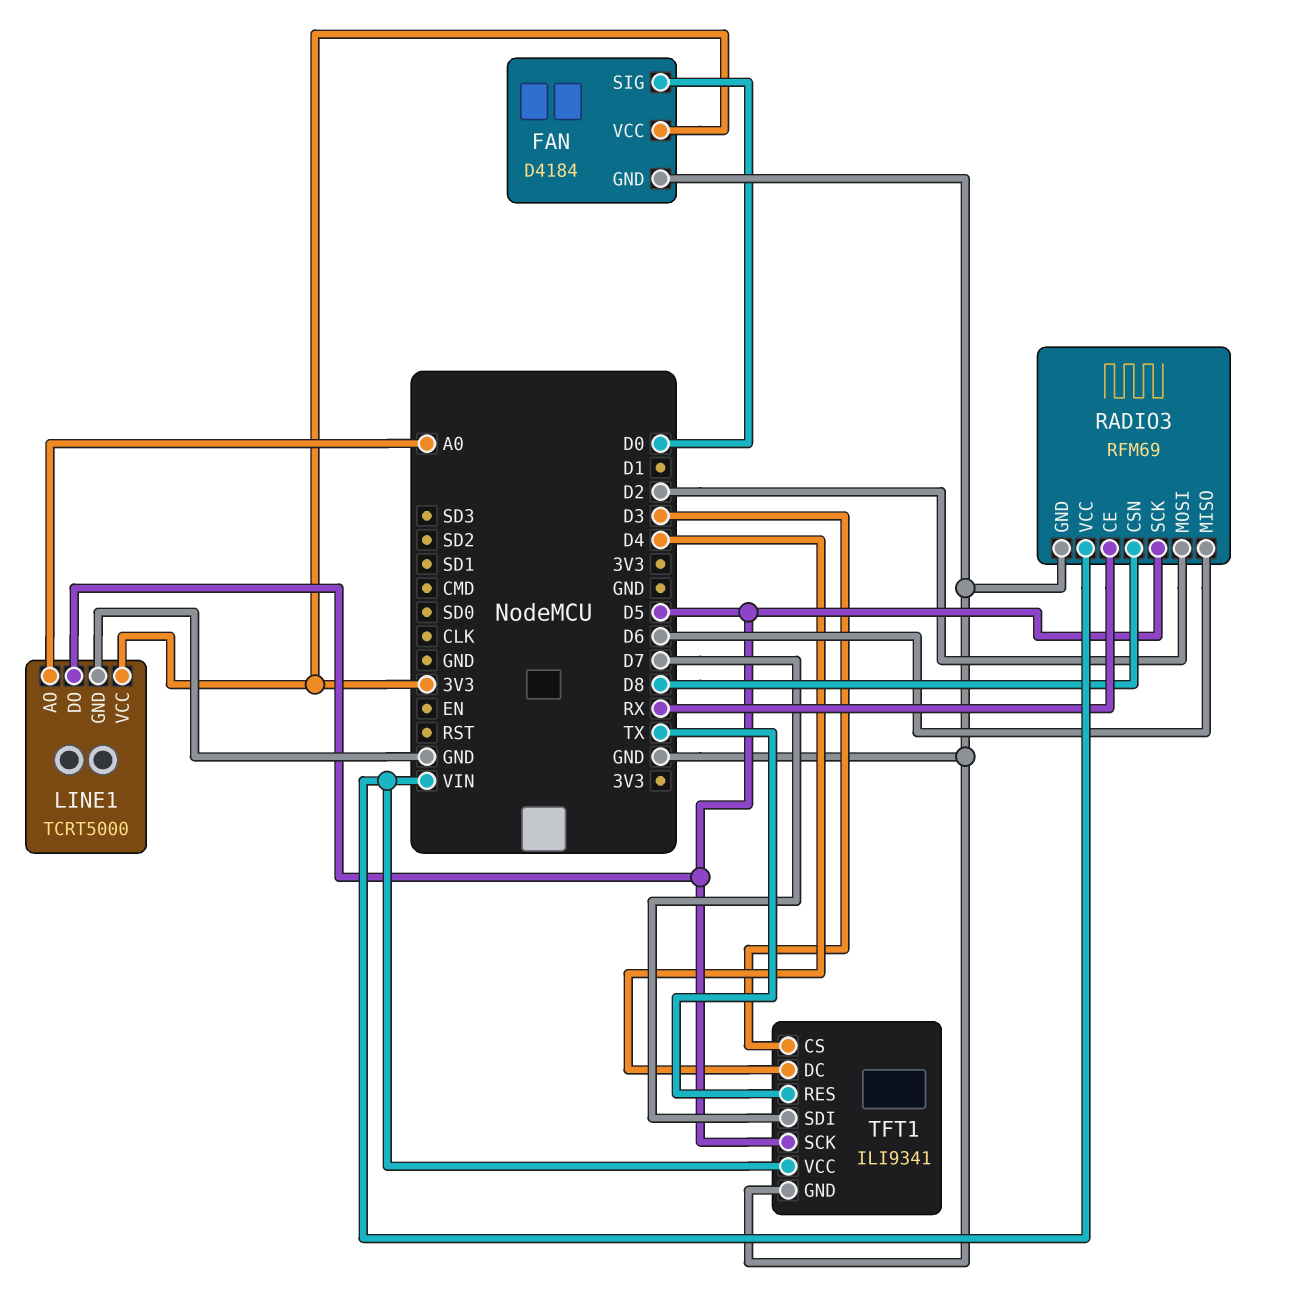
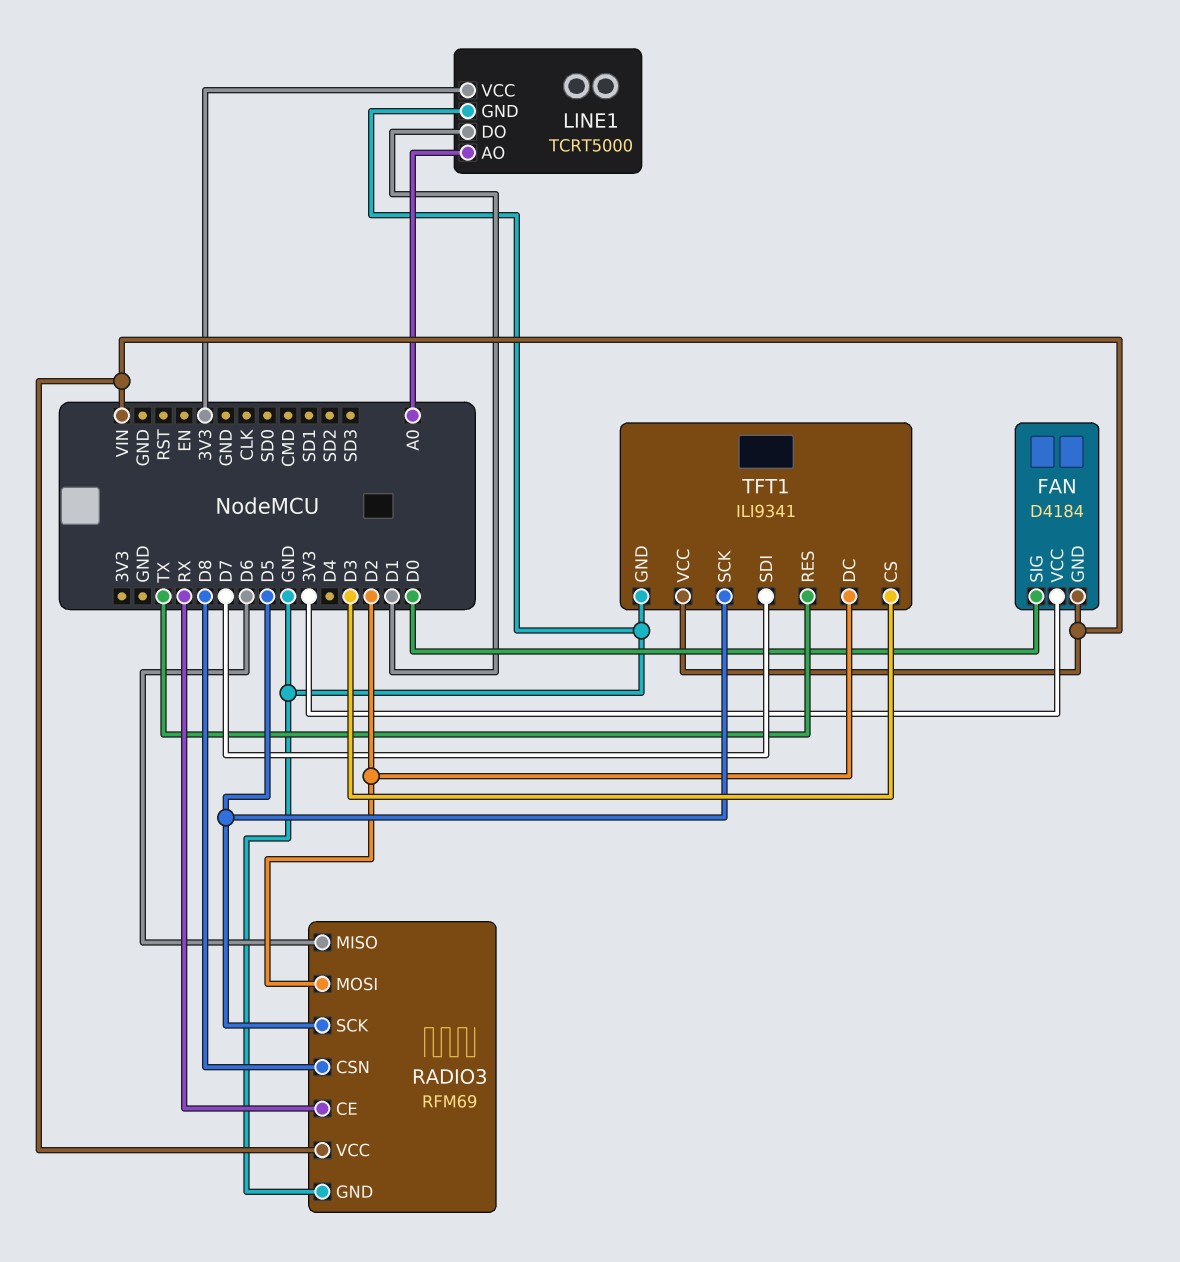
FAN pin GND: GND -> VIN
LINE1 pin DO: D5 -> D1
TFT1 pin DC: D4 -> D2

